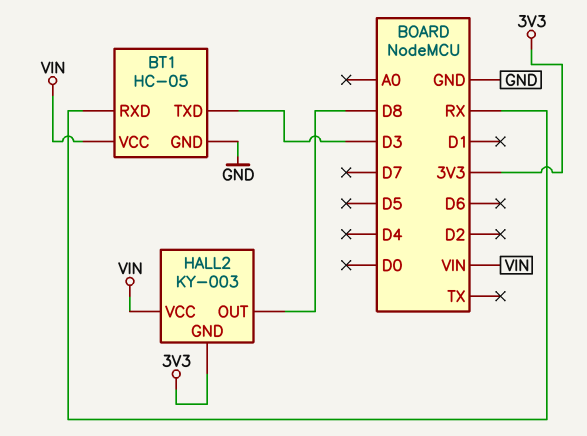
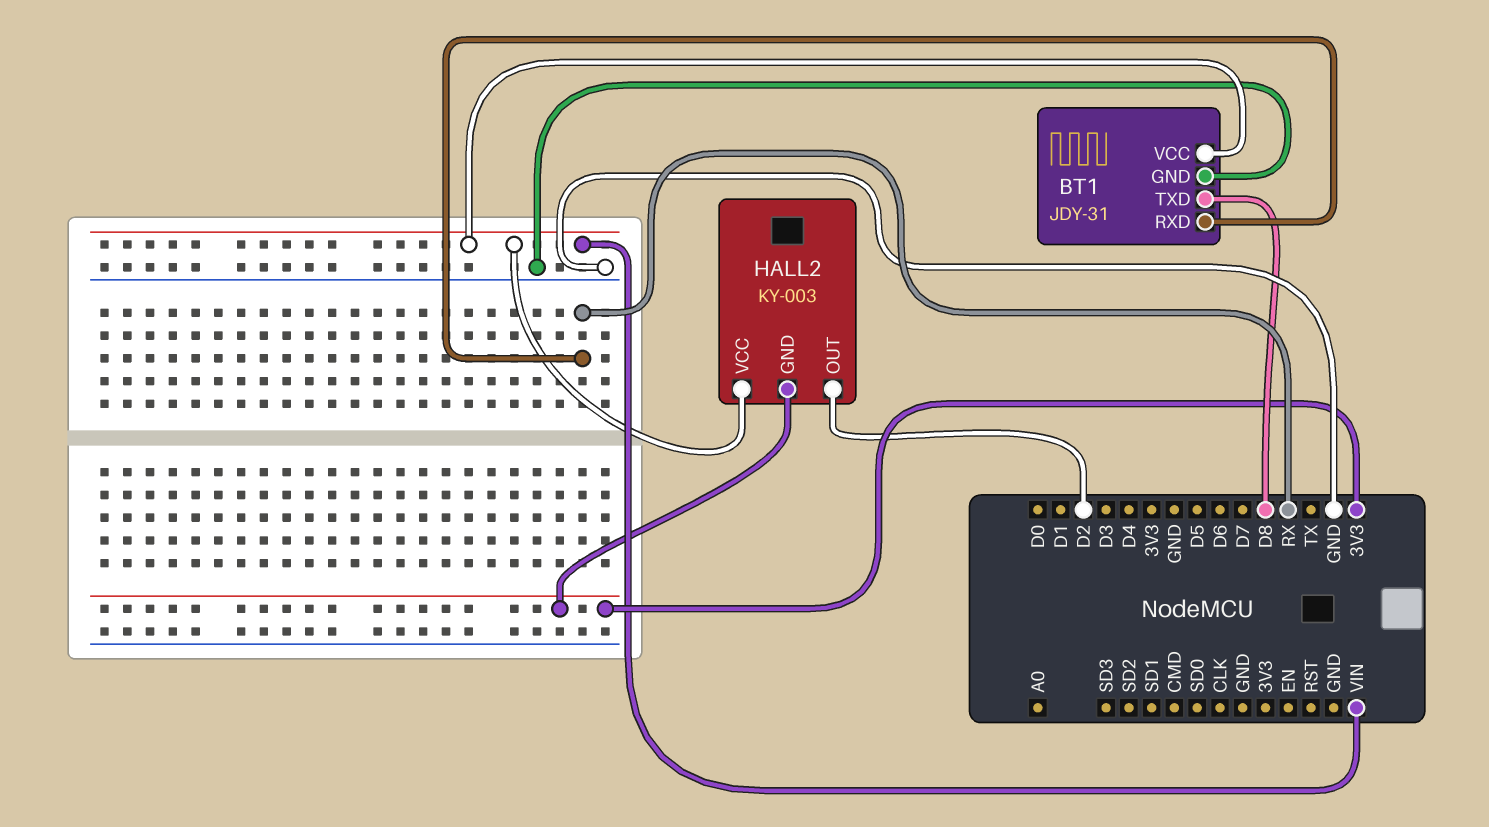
BT1: HC-05 -> JDY-31
BT1 pin TXD: D3 -> D8
HALL2 pin OUT: D8 -> D2

